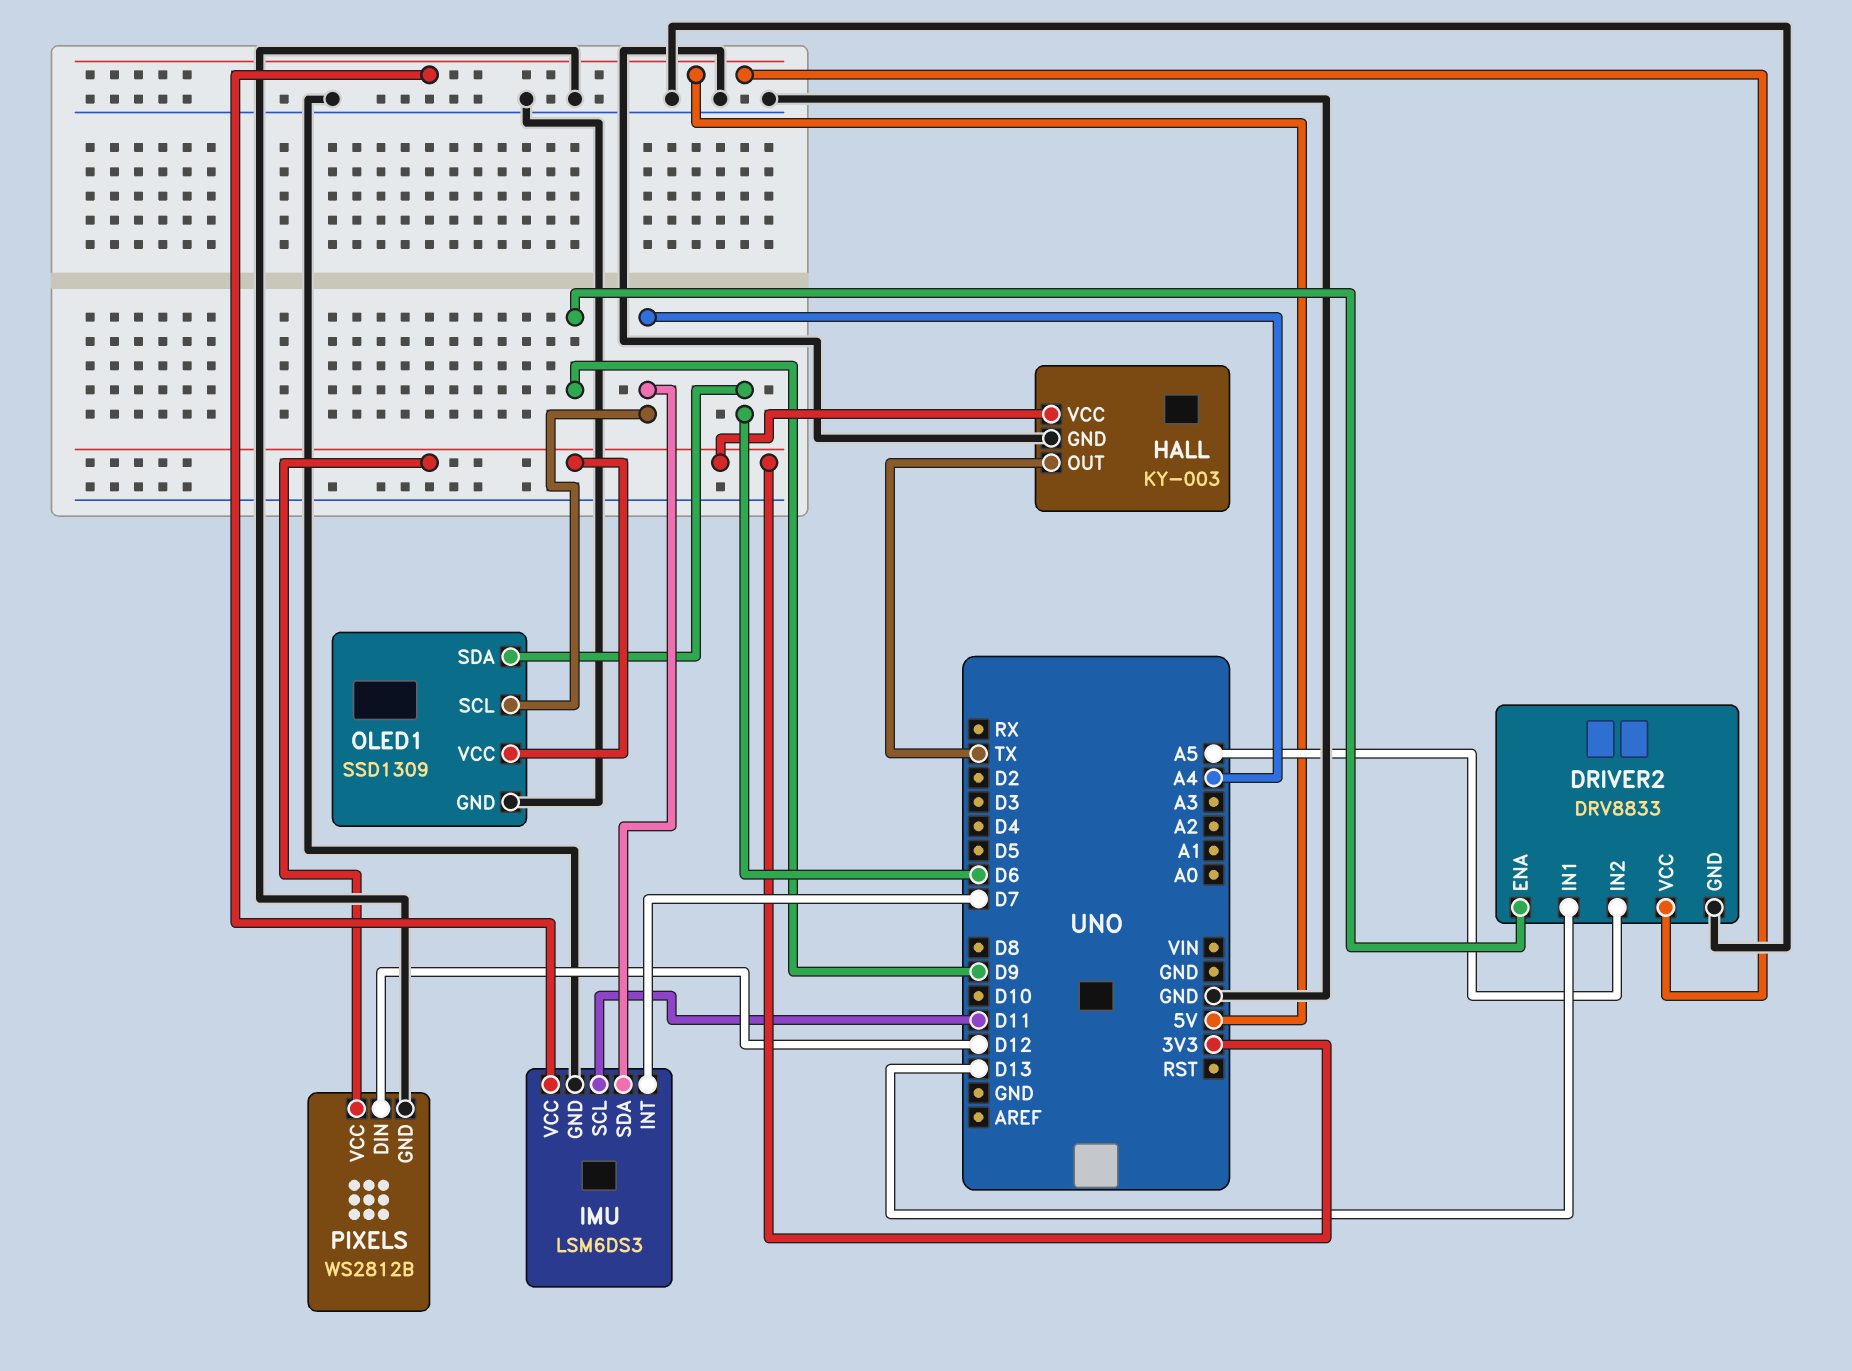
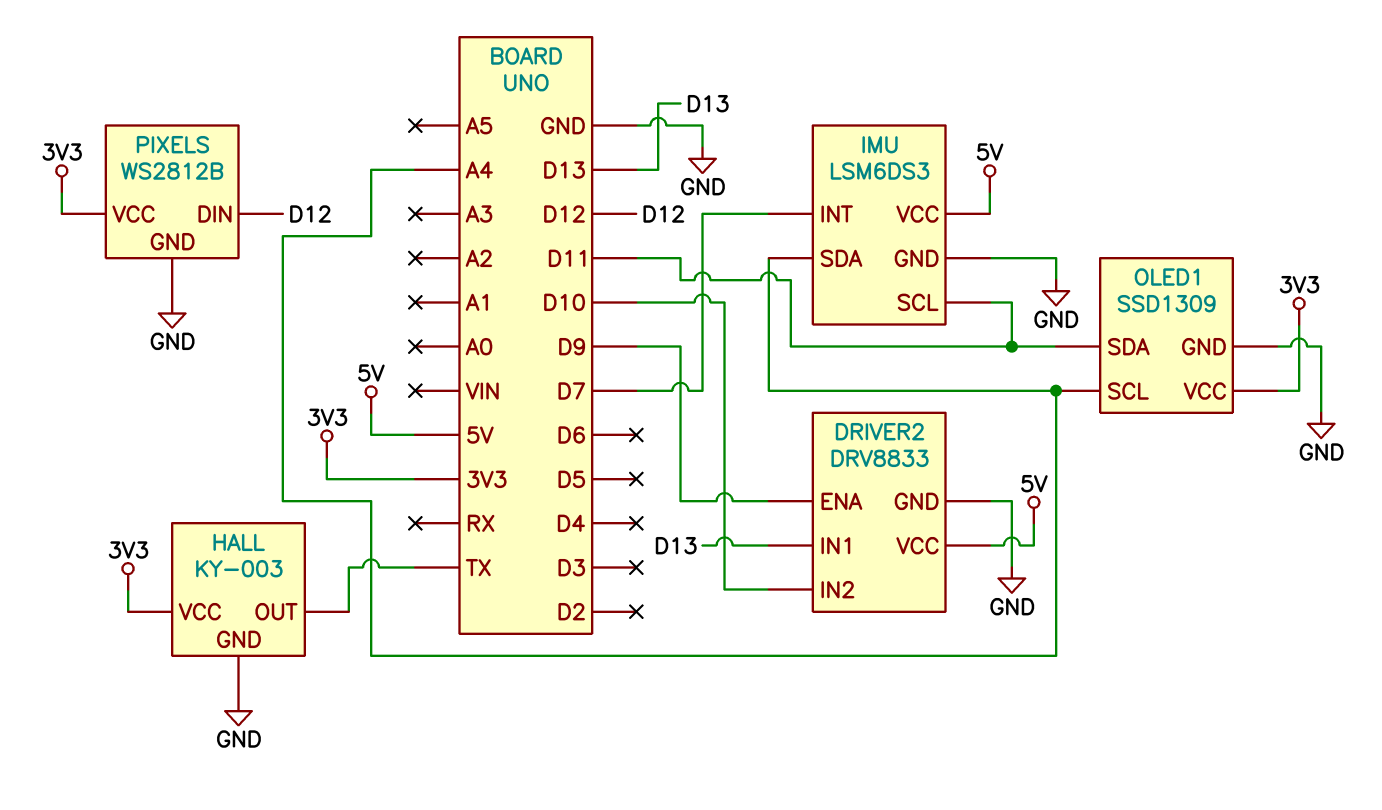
DRIVER2 pin IN2: A5 -> D10
OLED1 pin SDA: D6 -> D11

